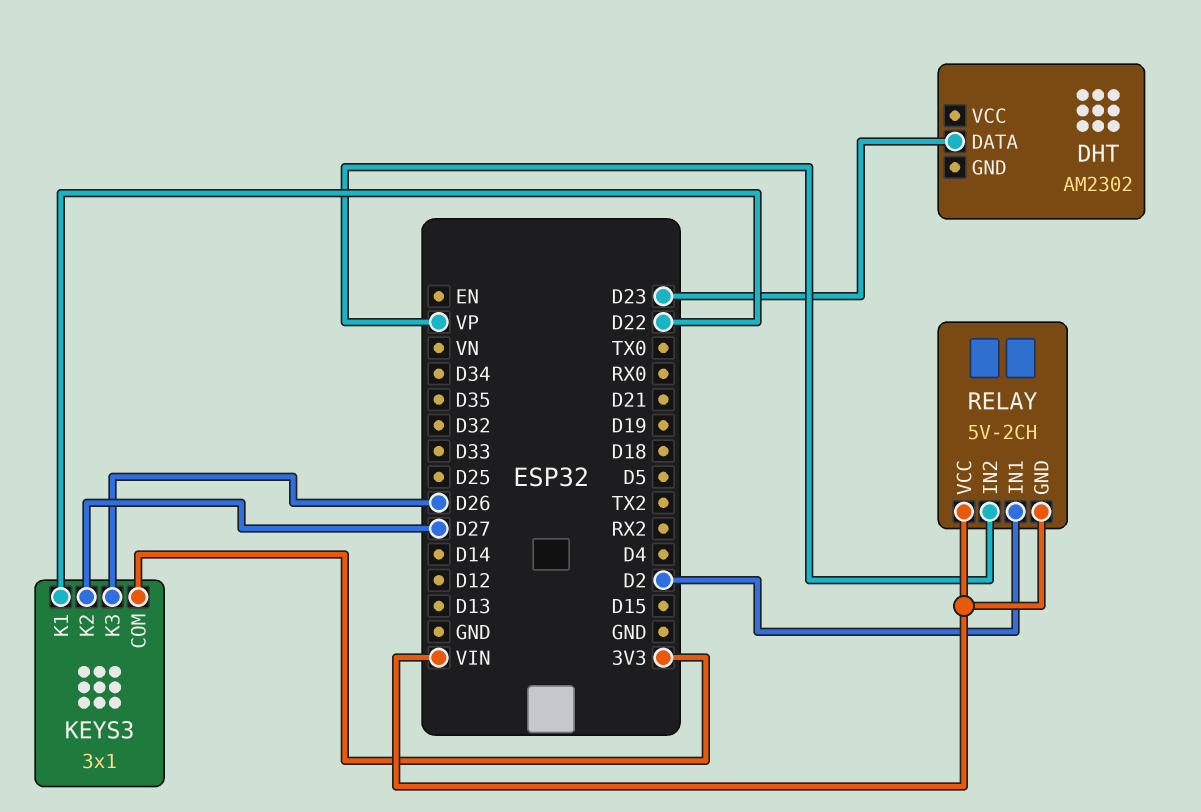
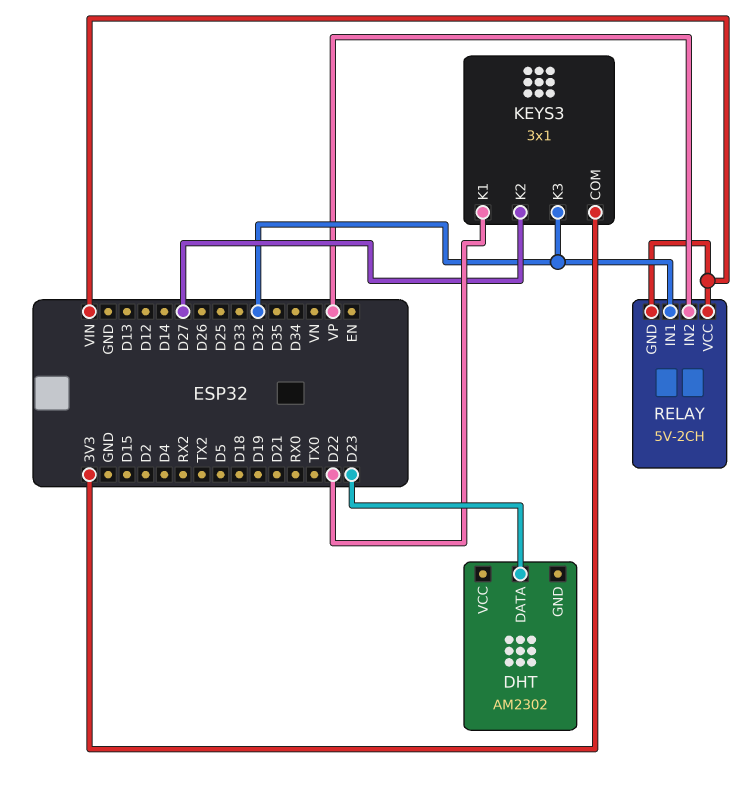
KEYS3 pin K3: D26 -> D32
RELAY pin IN1: D2 -> D32

